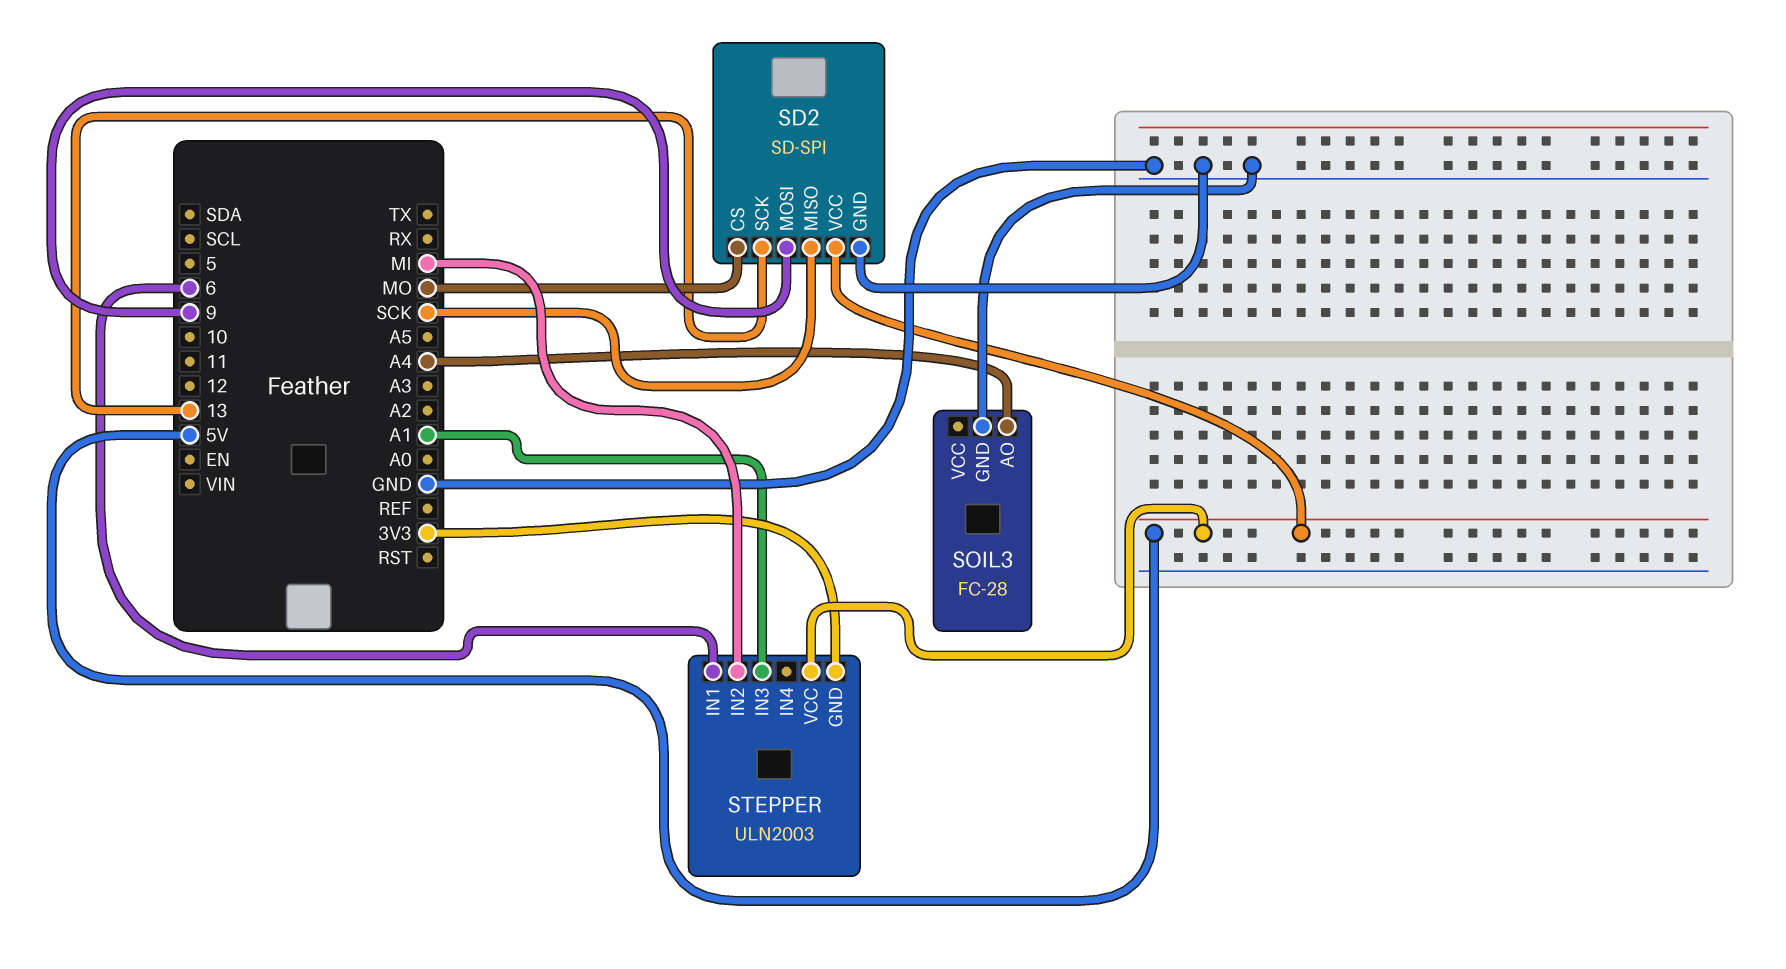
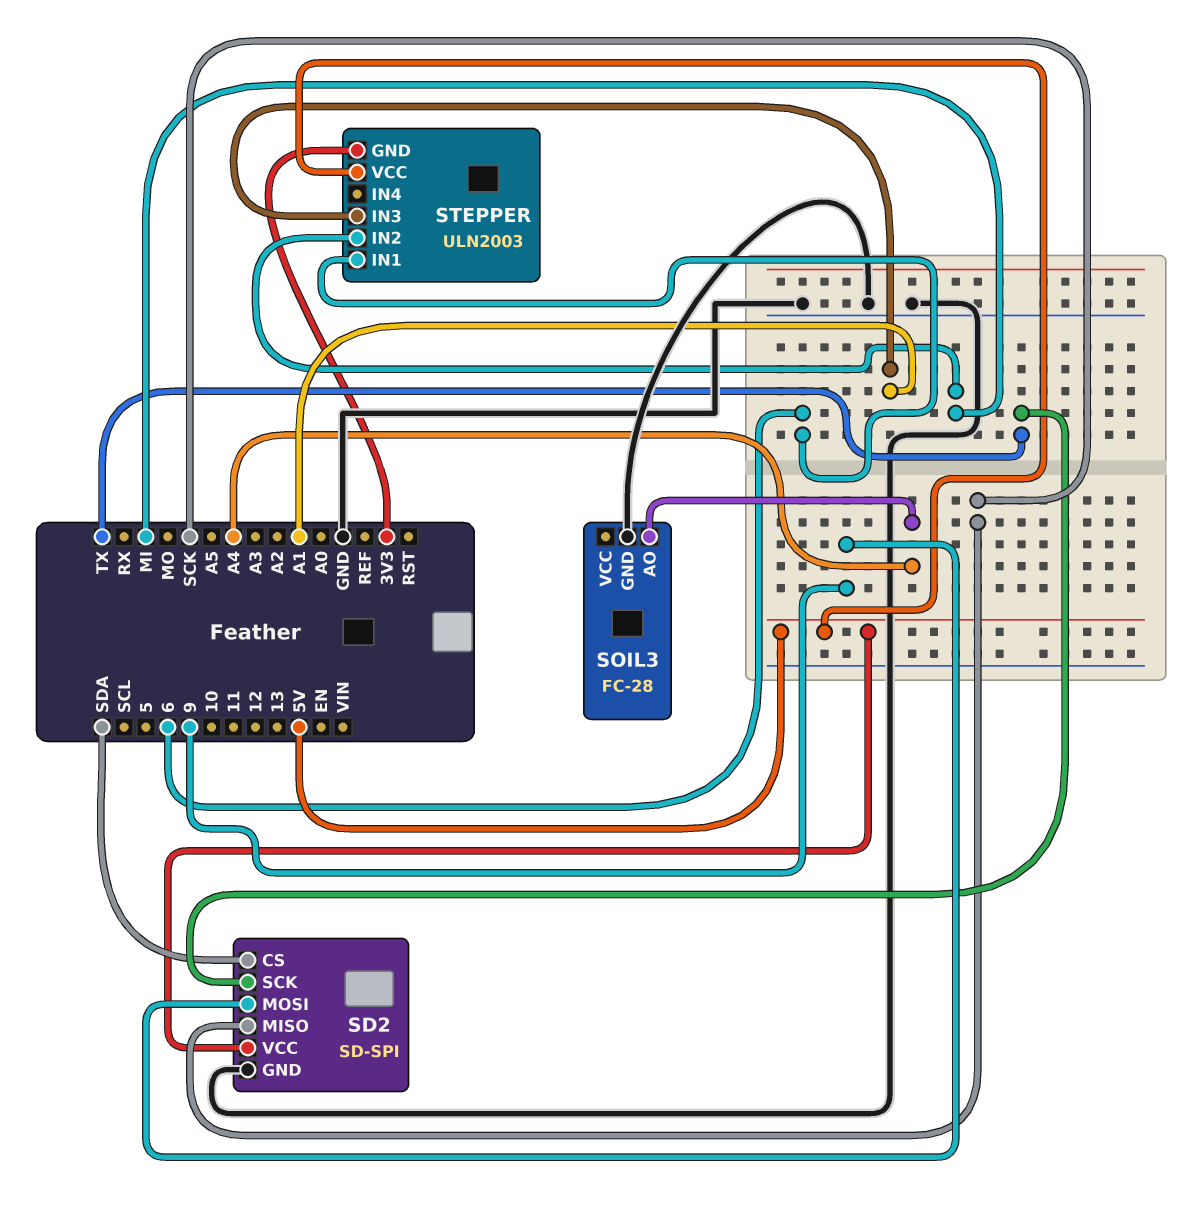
SD2 pin CS: MO -> SDA
SD2 pin SCK: 13 -> TX

